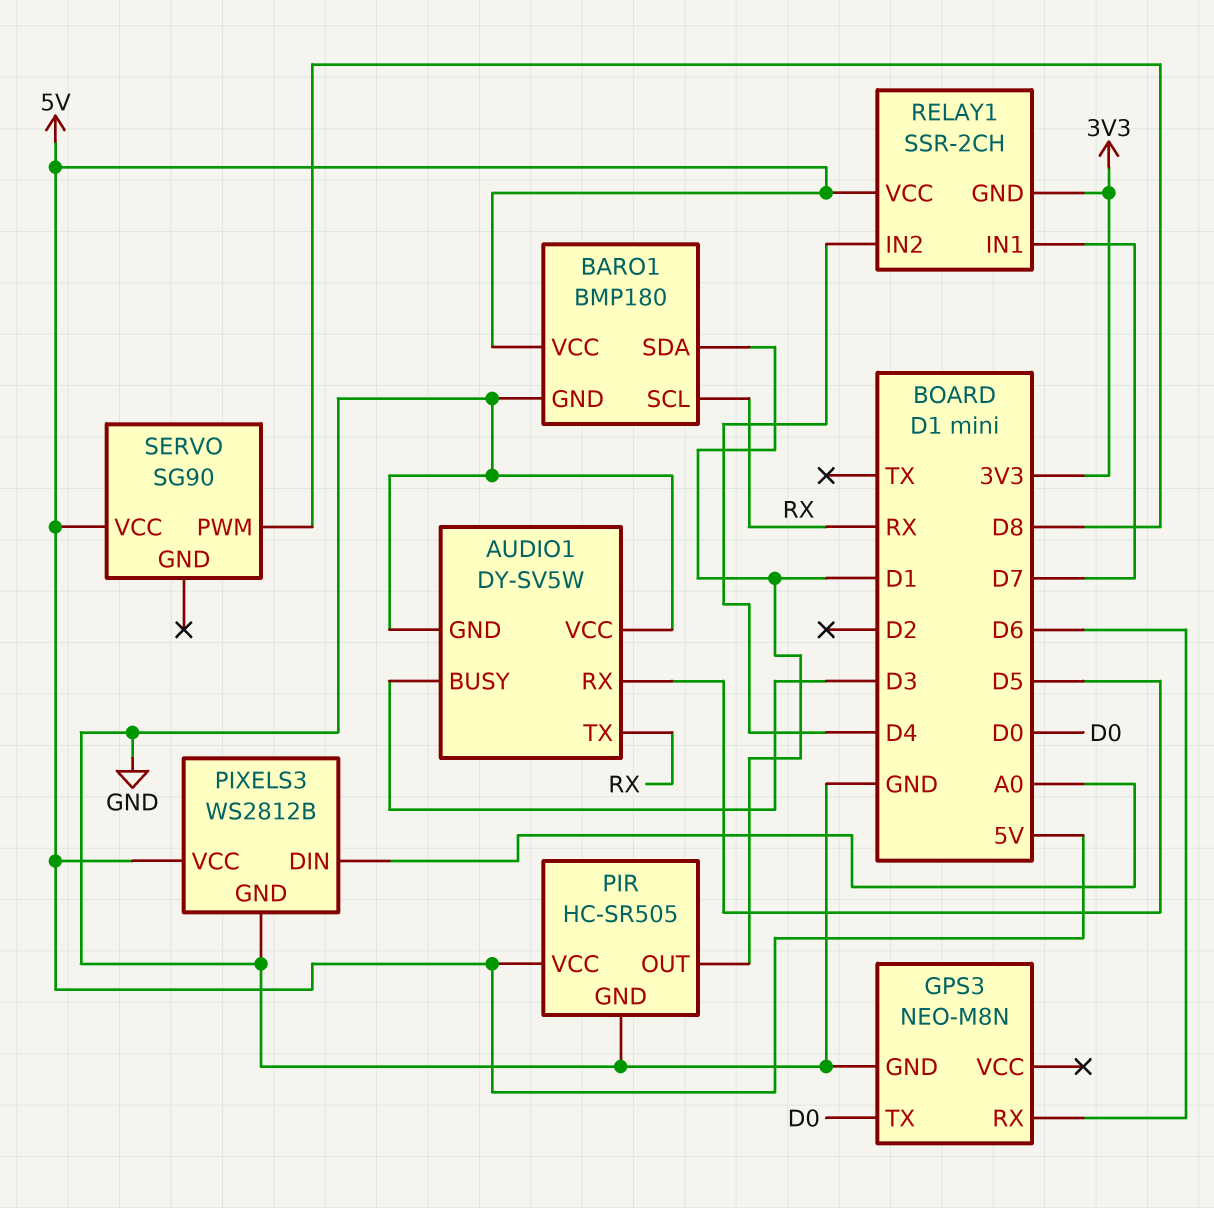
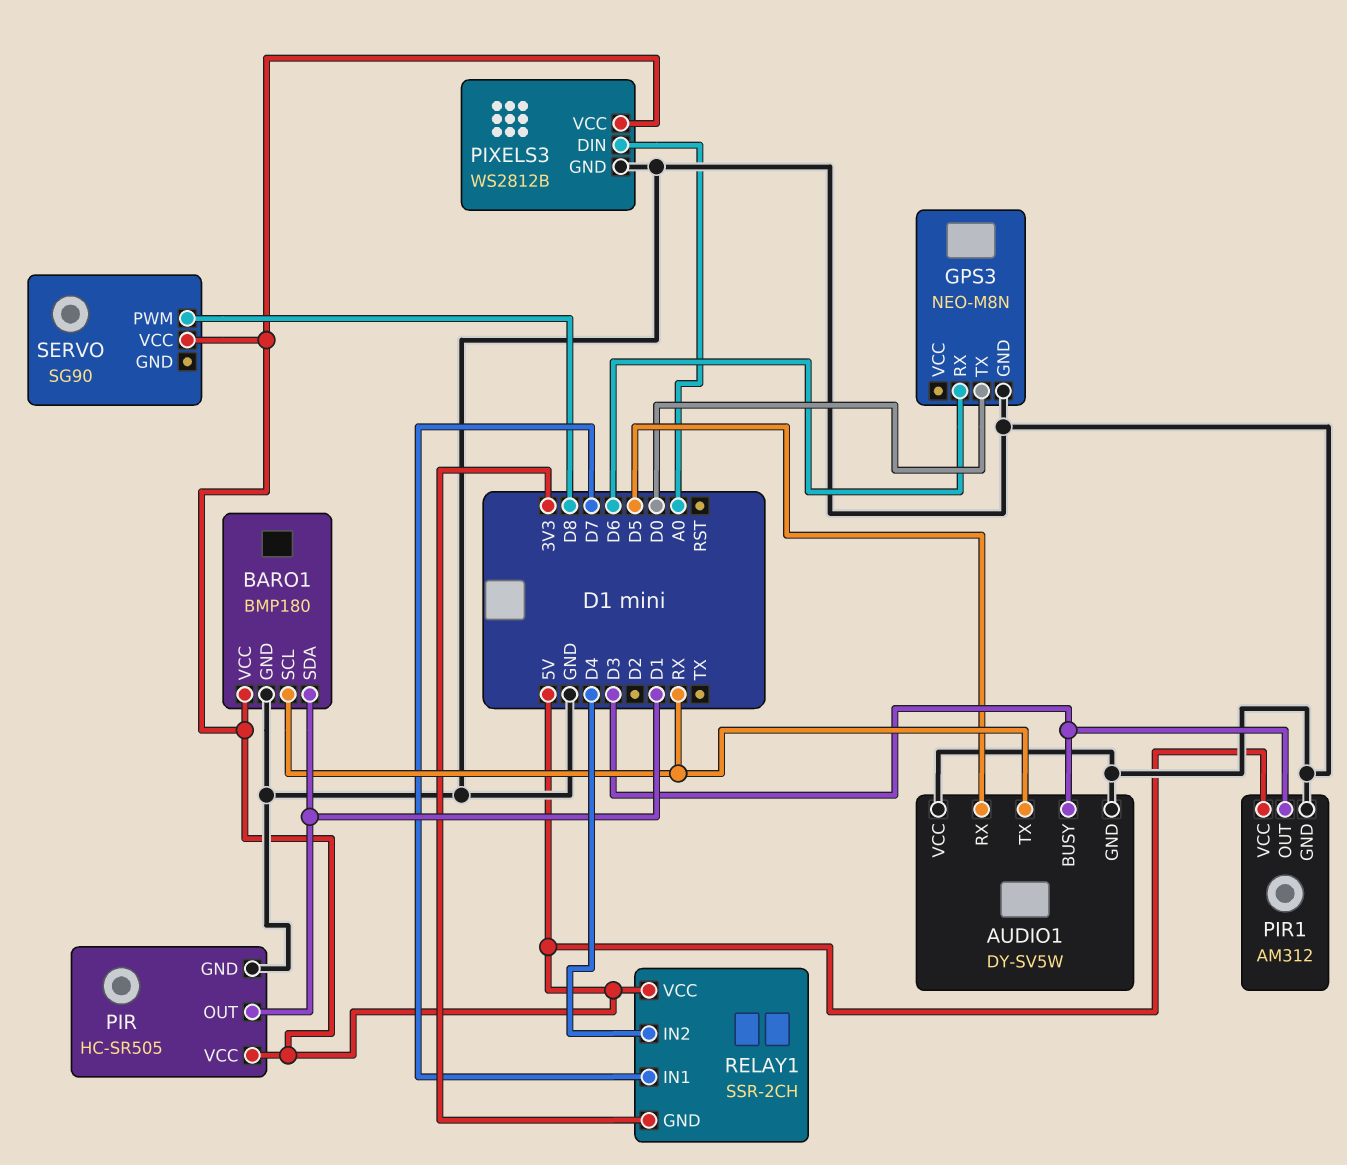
PIR1: none -> AM312
PIR1 pin GND: none -> GND
PIR1 pin OUT: none -> D3
PIR1 pin VCC: none -> 5V

